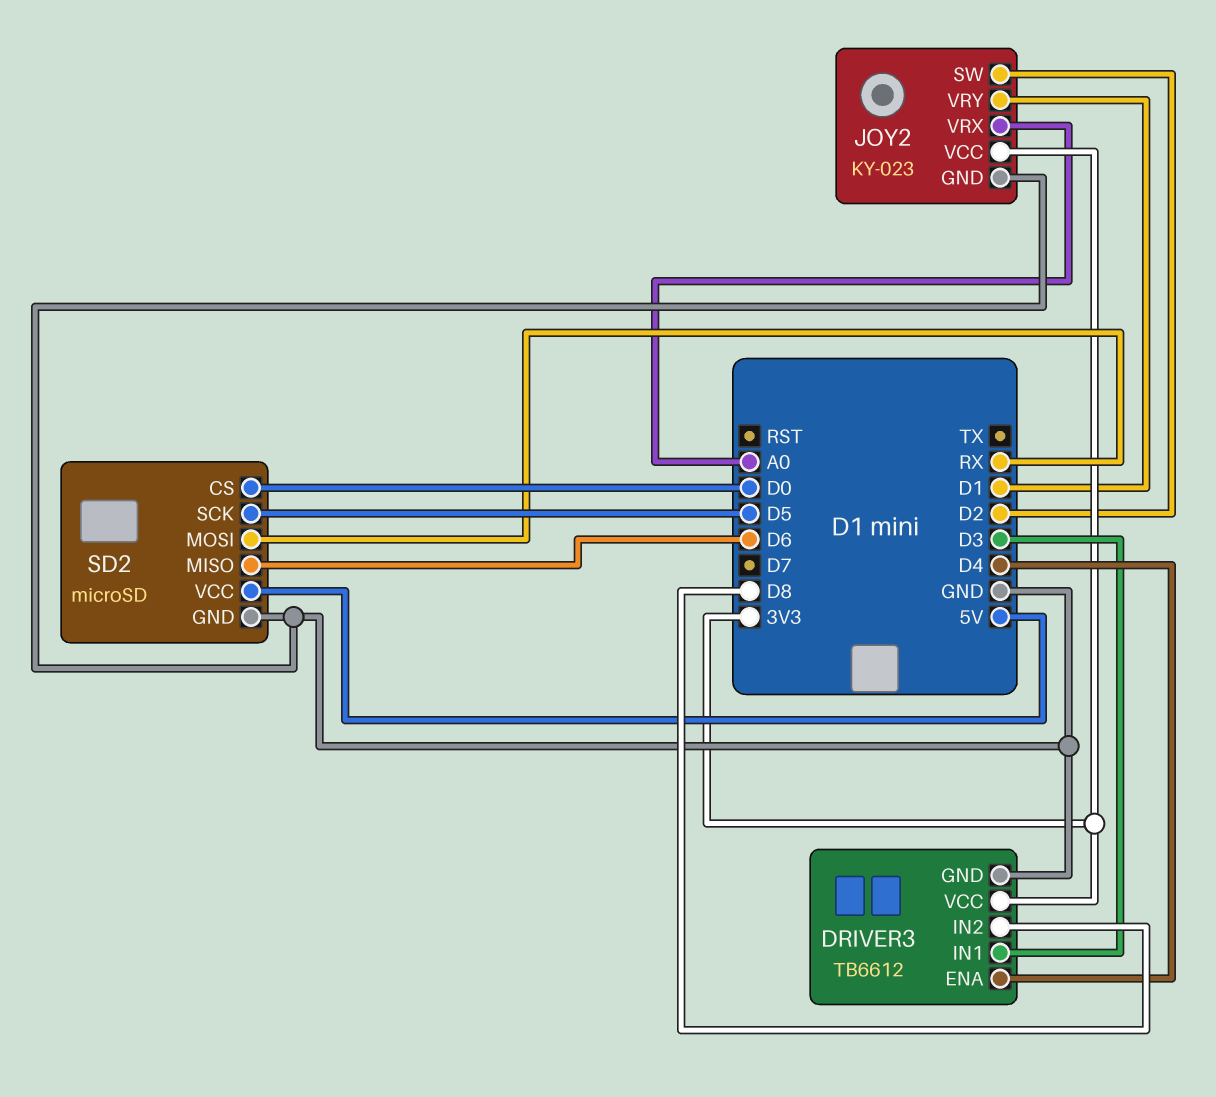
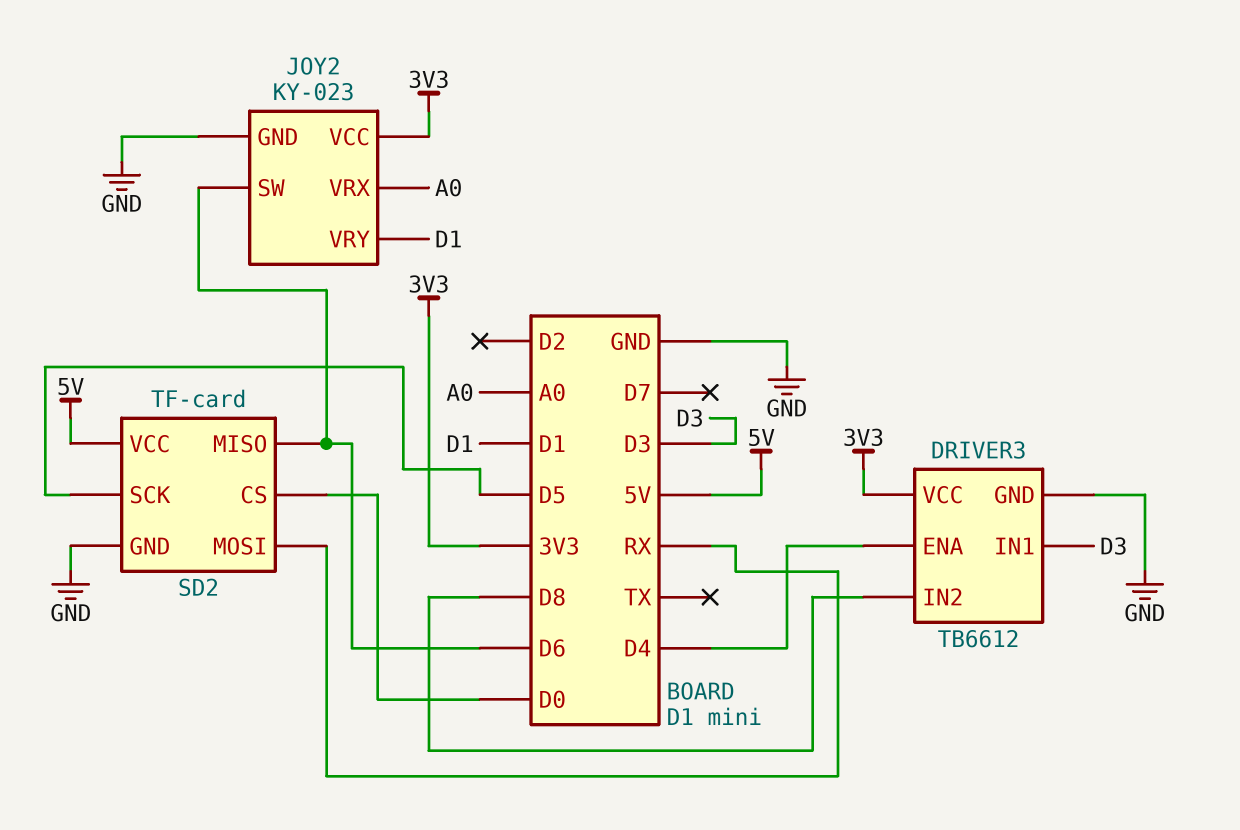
JOY2 pin SW: D2 -> D6
SD2: microSD -> TF-card

